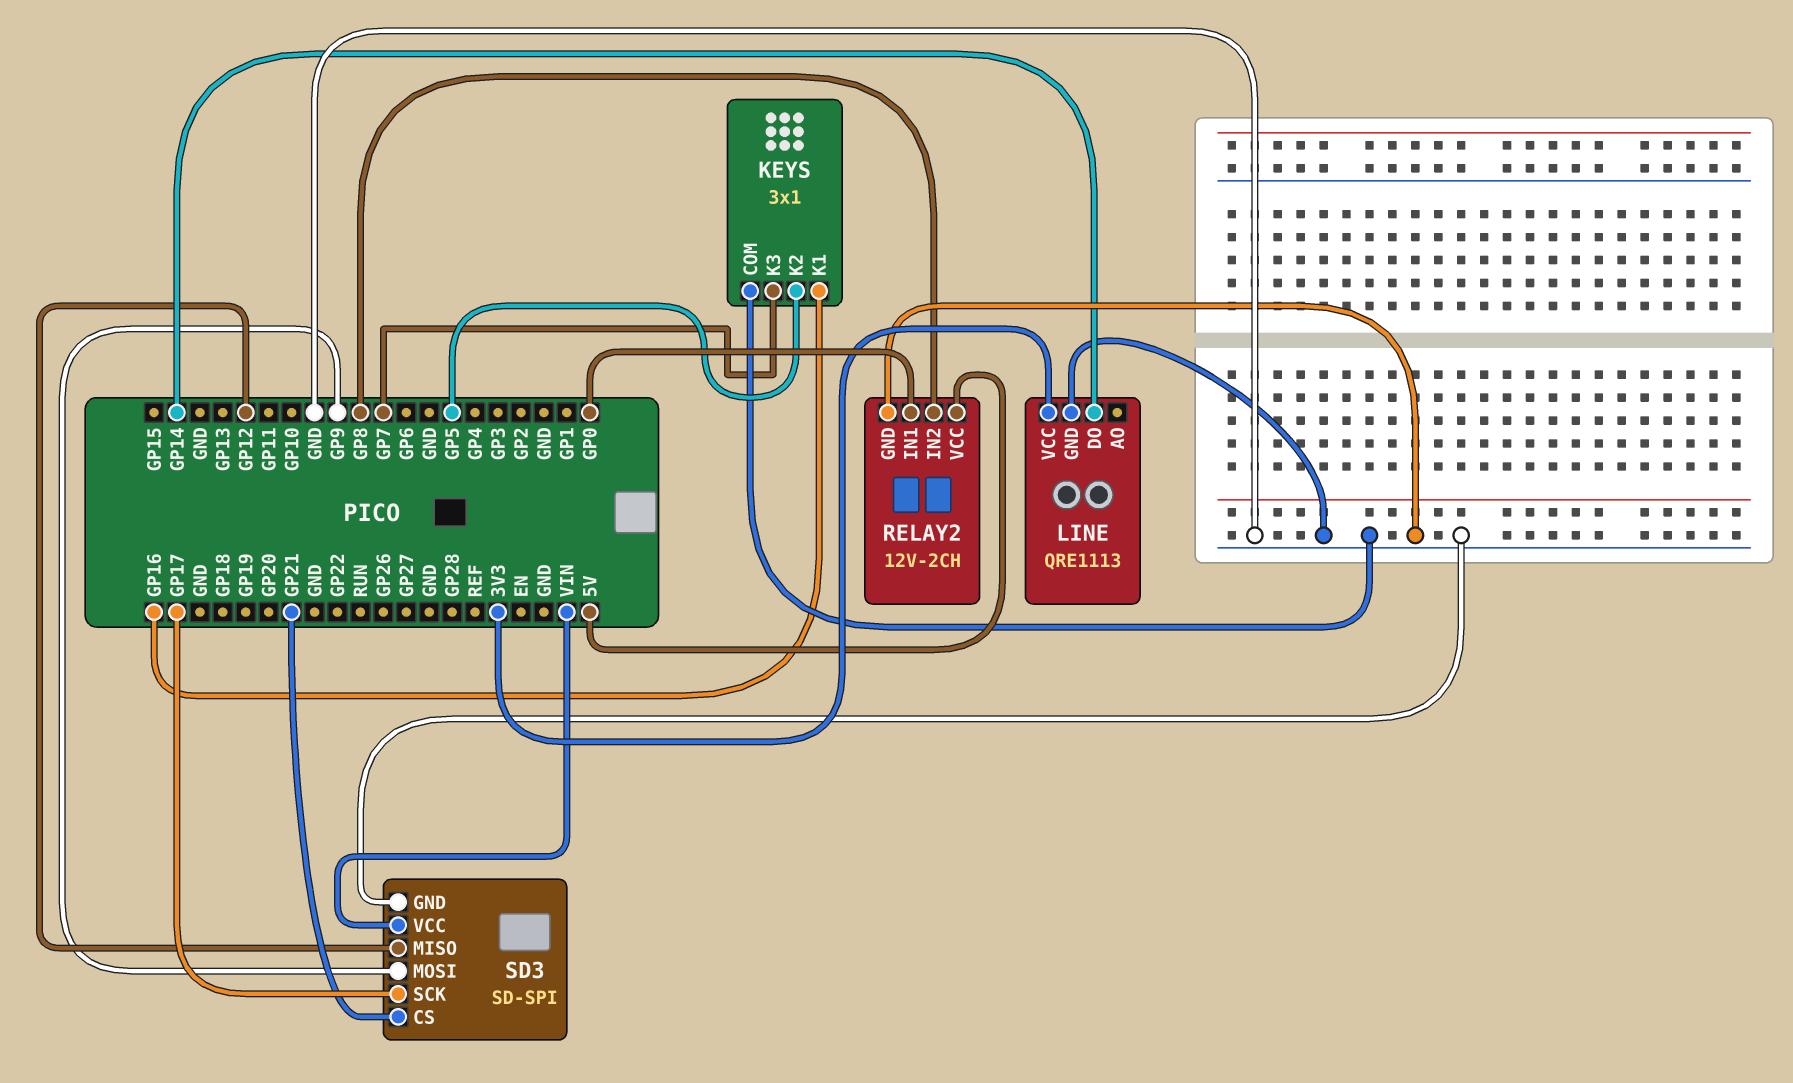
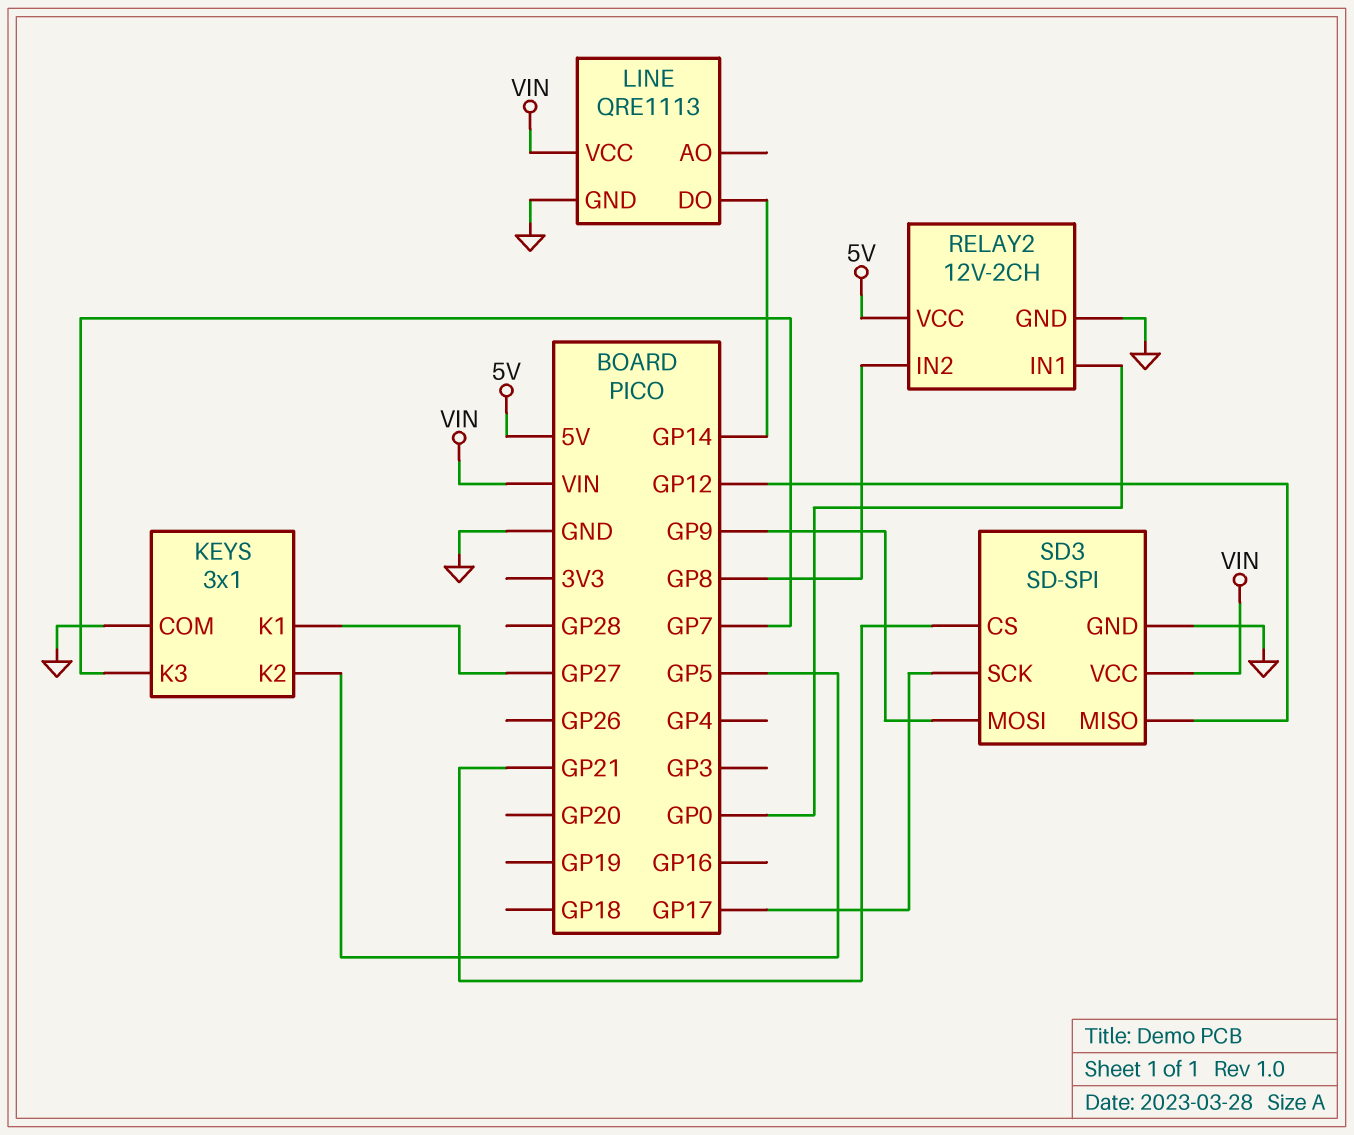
KEYS pin K1: GP16 -> GP27
LINE pin VCC: 3V3 -> VIN

